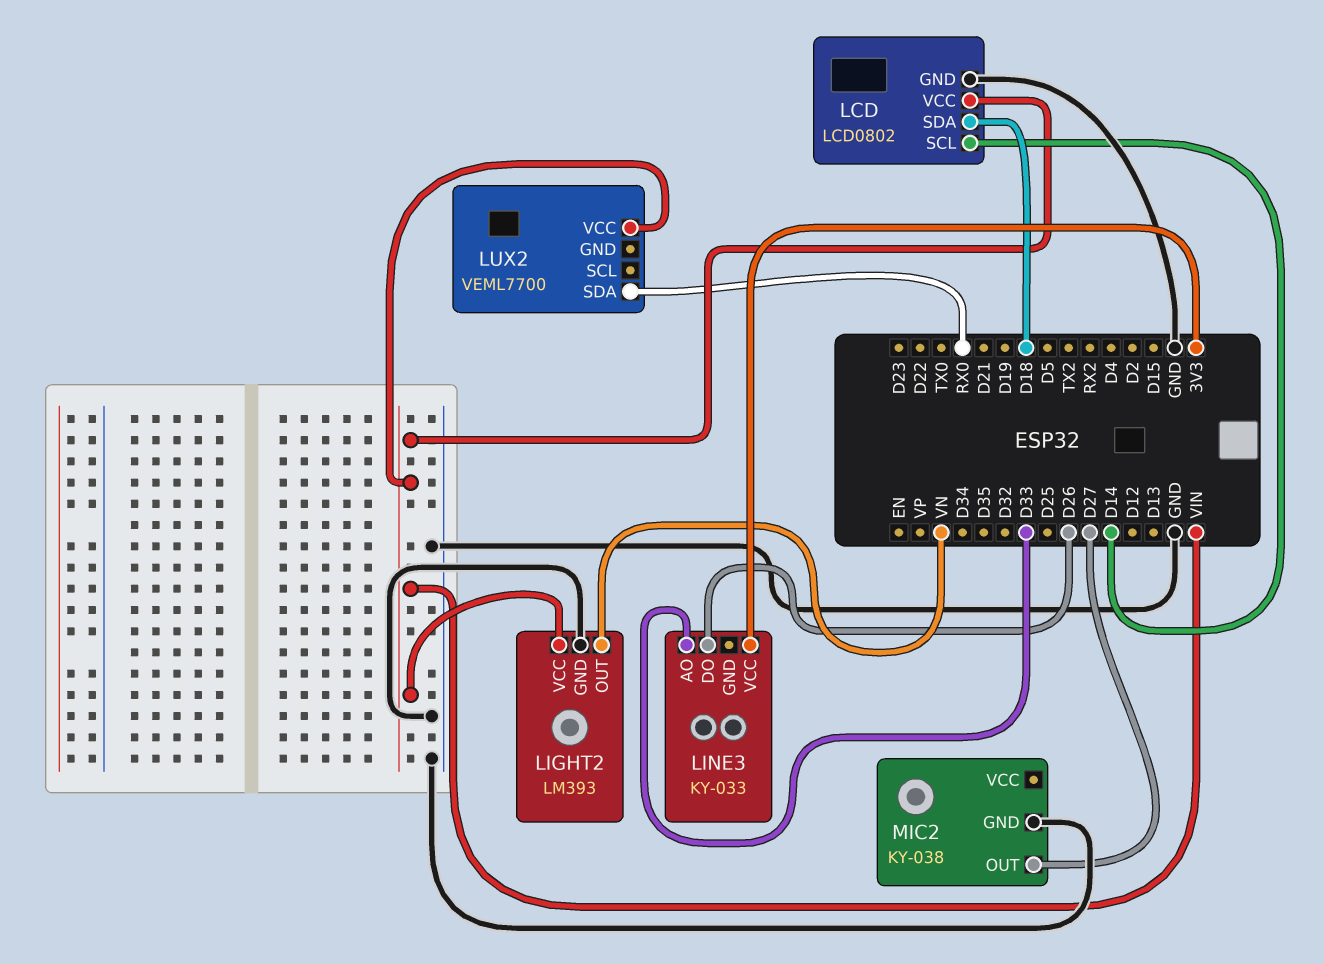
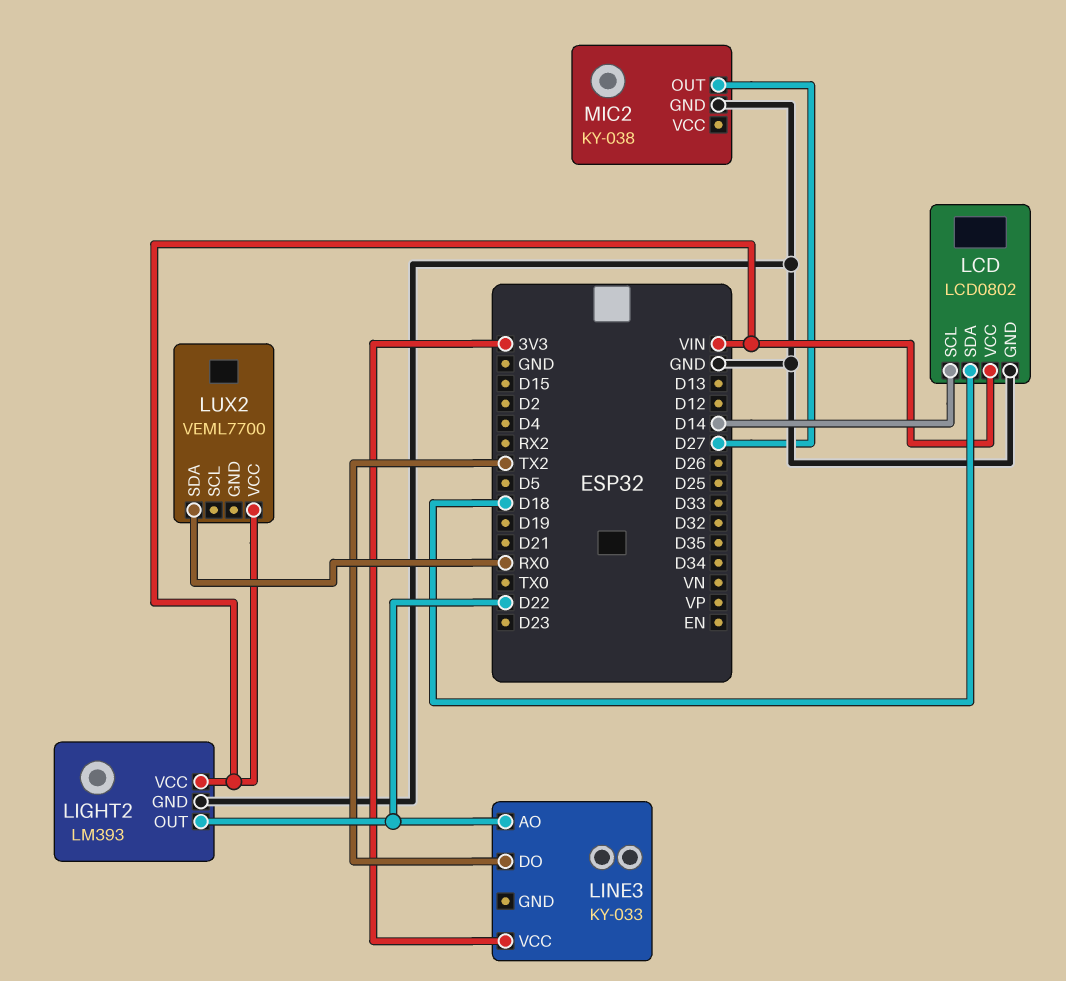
LIGHT2 pin OUT: VN -> D22
LINE3 pin AO: D33 -> D22
LINE3 pin DO: D26 -> TX2

